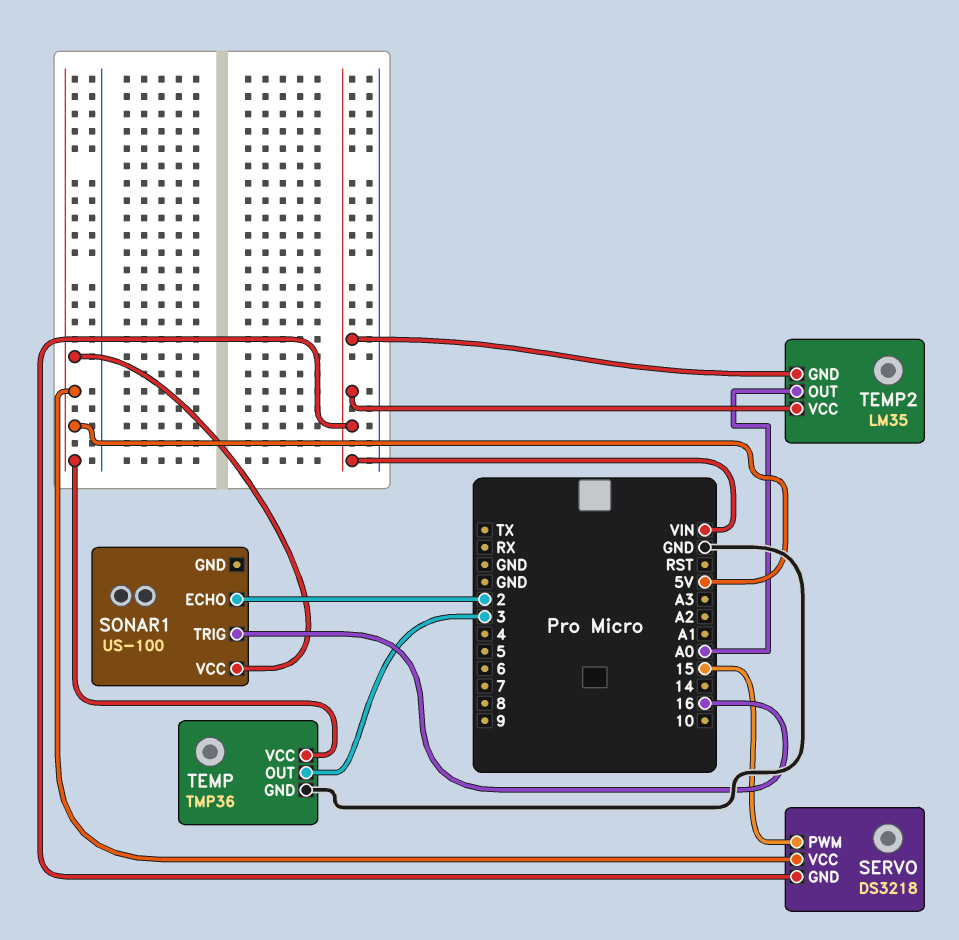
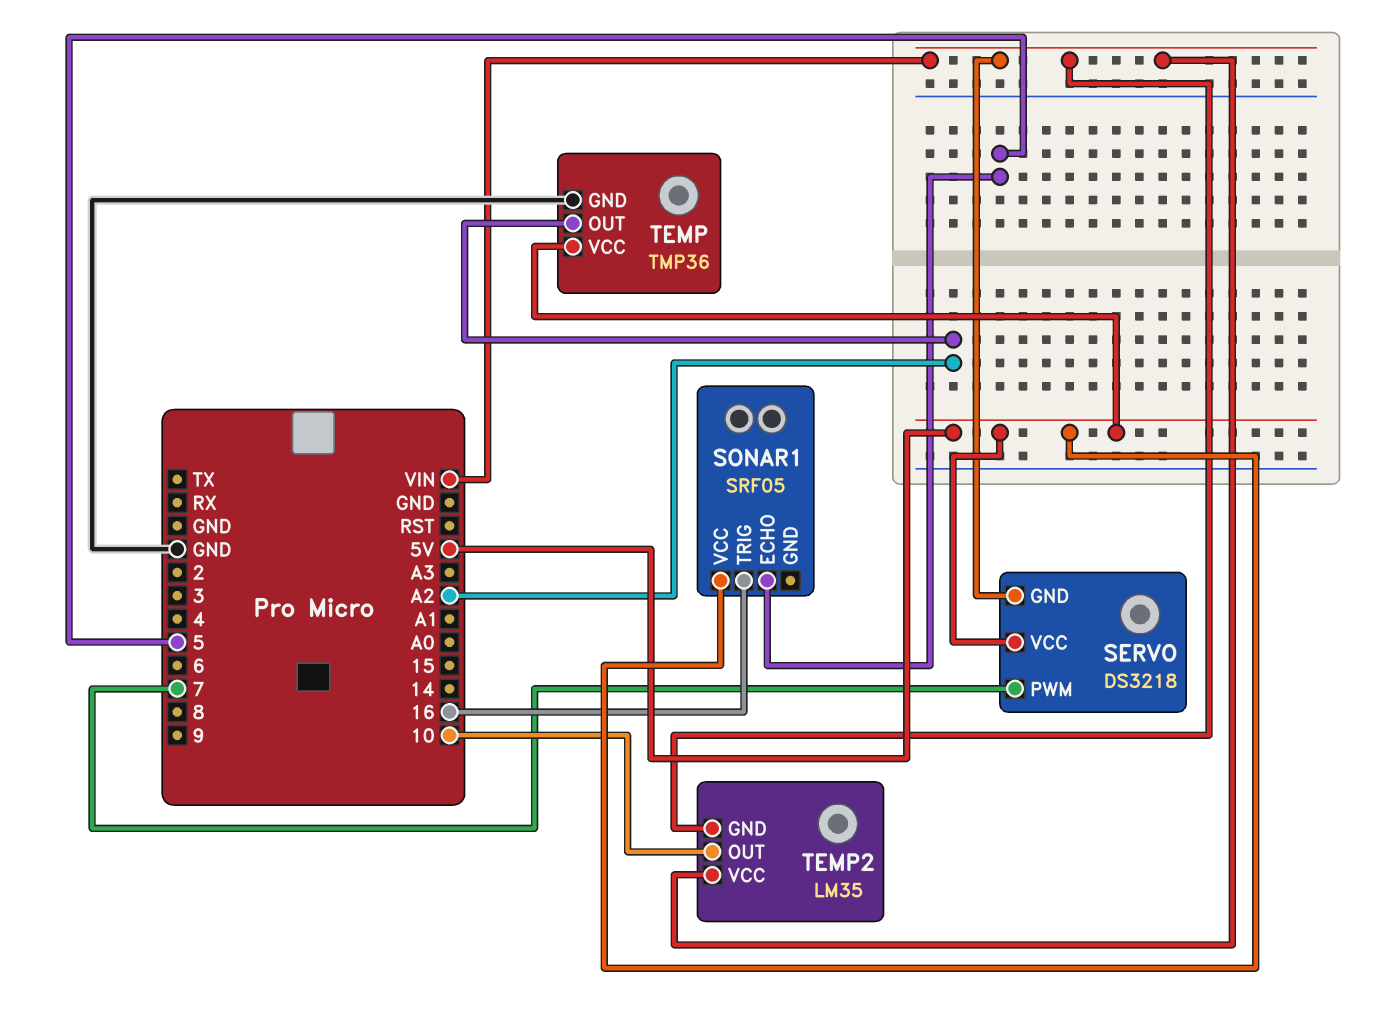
SERVO pin PWM: 15 -> 7
SONAR1: US-100 -> SRF05
SONAR1 pin ECHO: 2 -> 5
TEMP pin OUT: 3 -> A2
TEMP2 pin OUT: A0 -> 10

